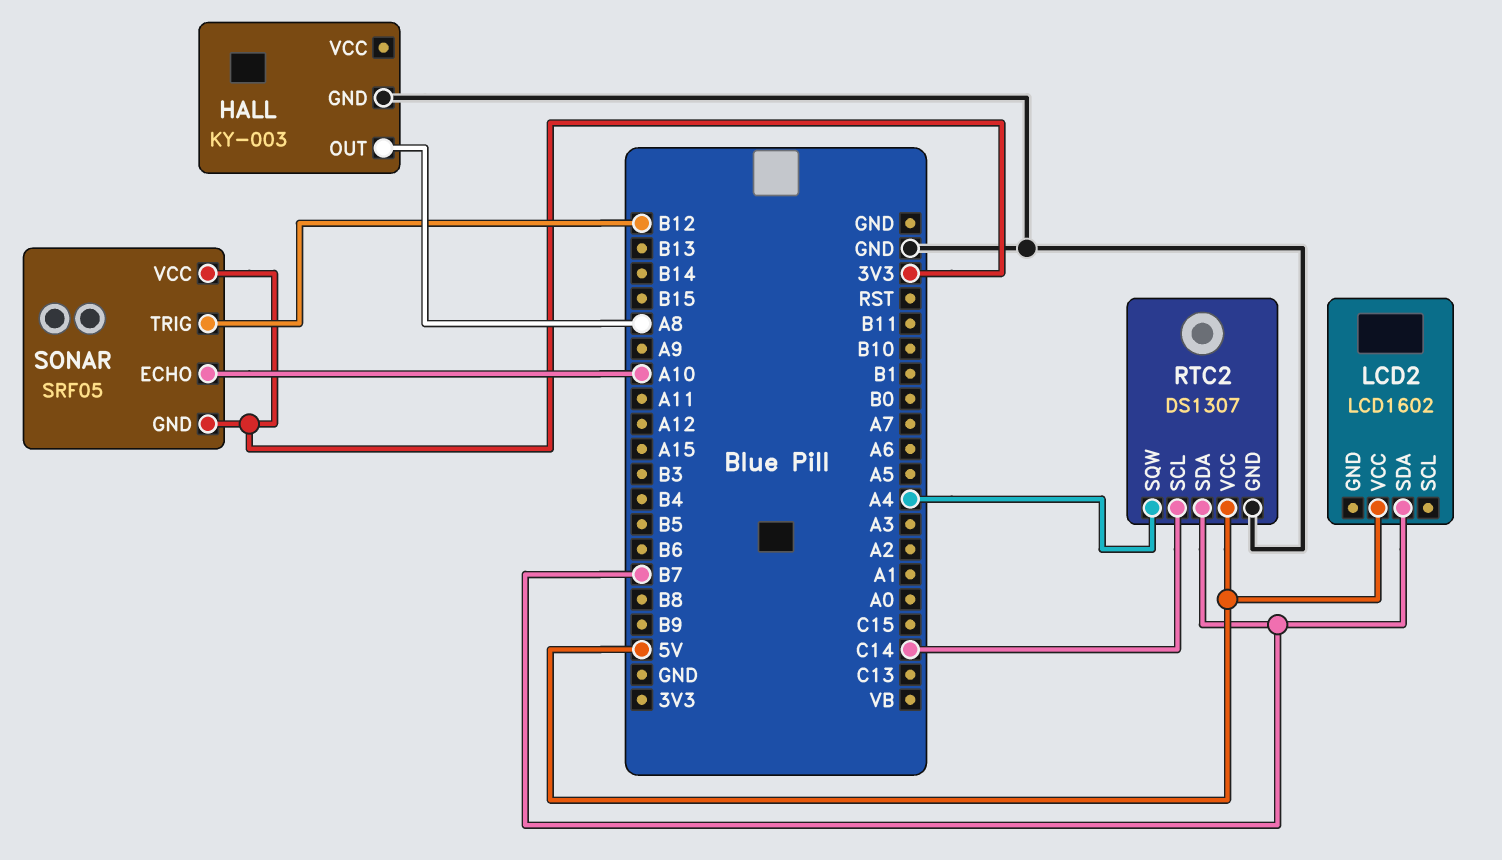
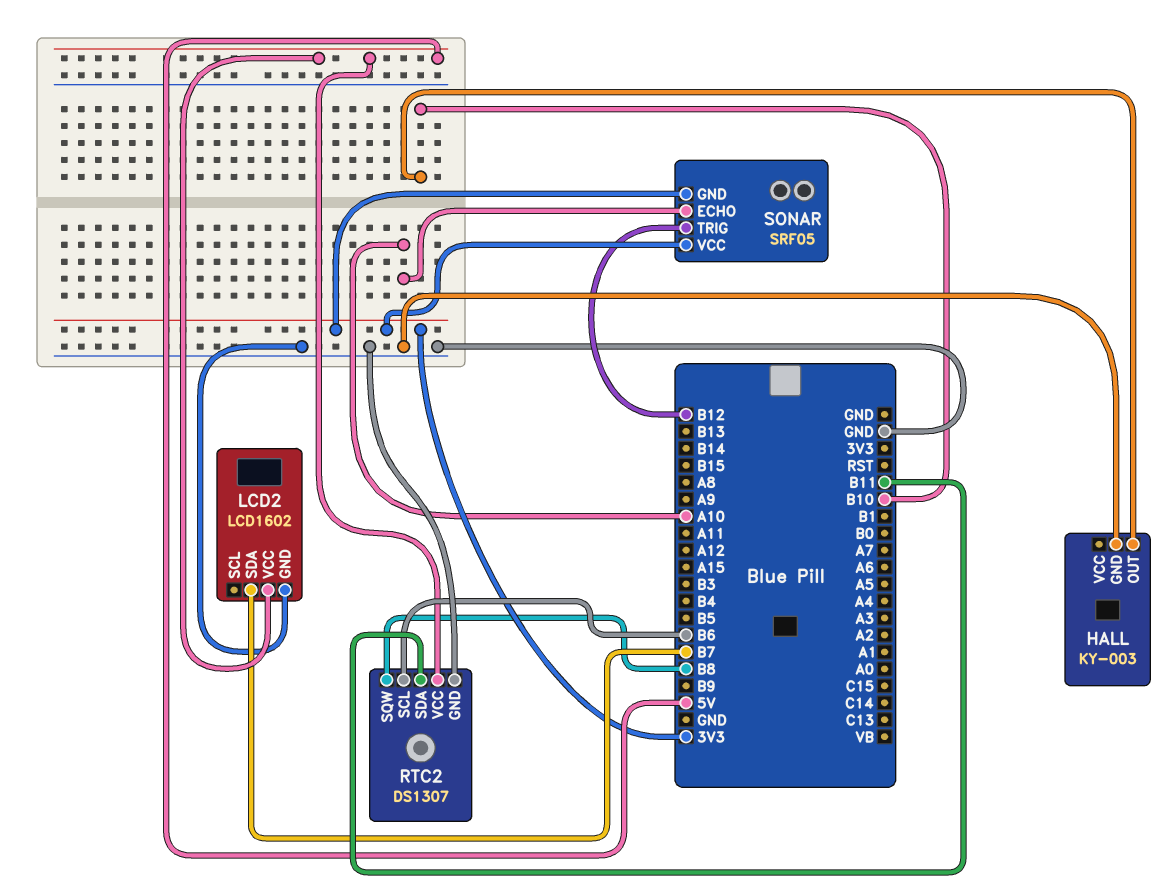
HALL pin OUT: A8 -> B10
LCD2 pin GND: none -> GND
RTC2 pin SCL: C14 -> B6
RTC2 pin SDA: B7 -> B11
RTC2 pin SQW: A4 -> B8

